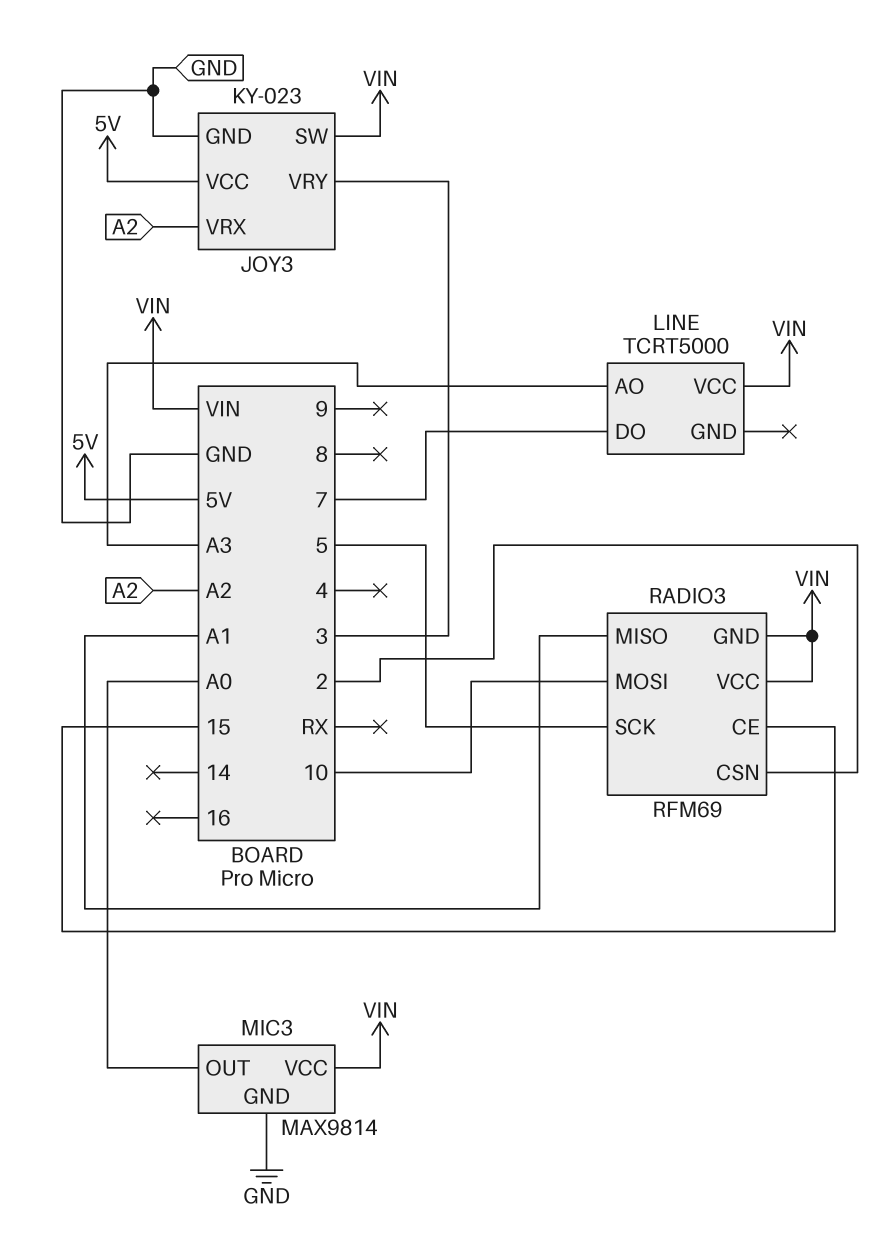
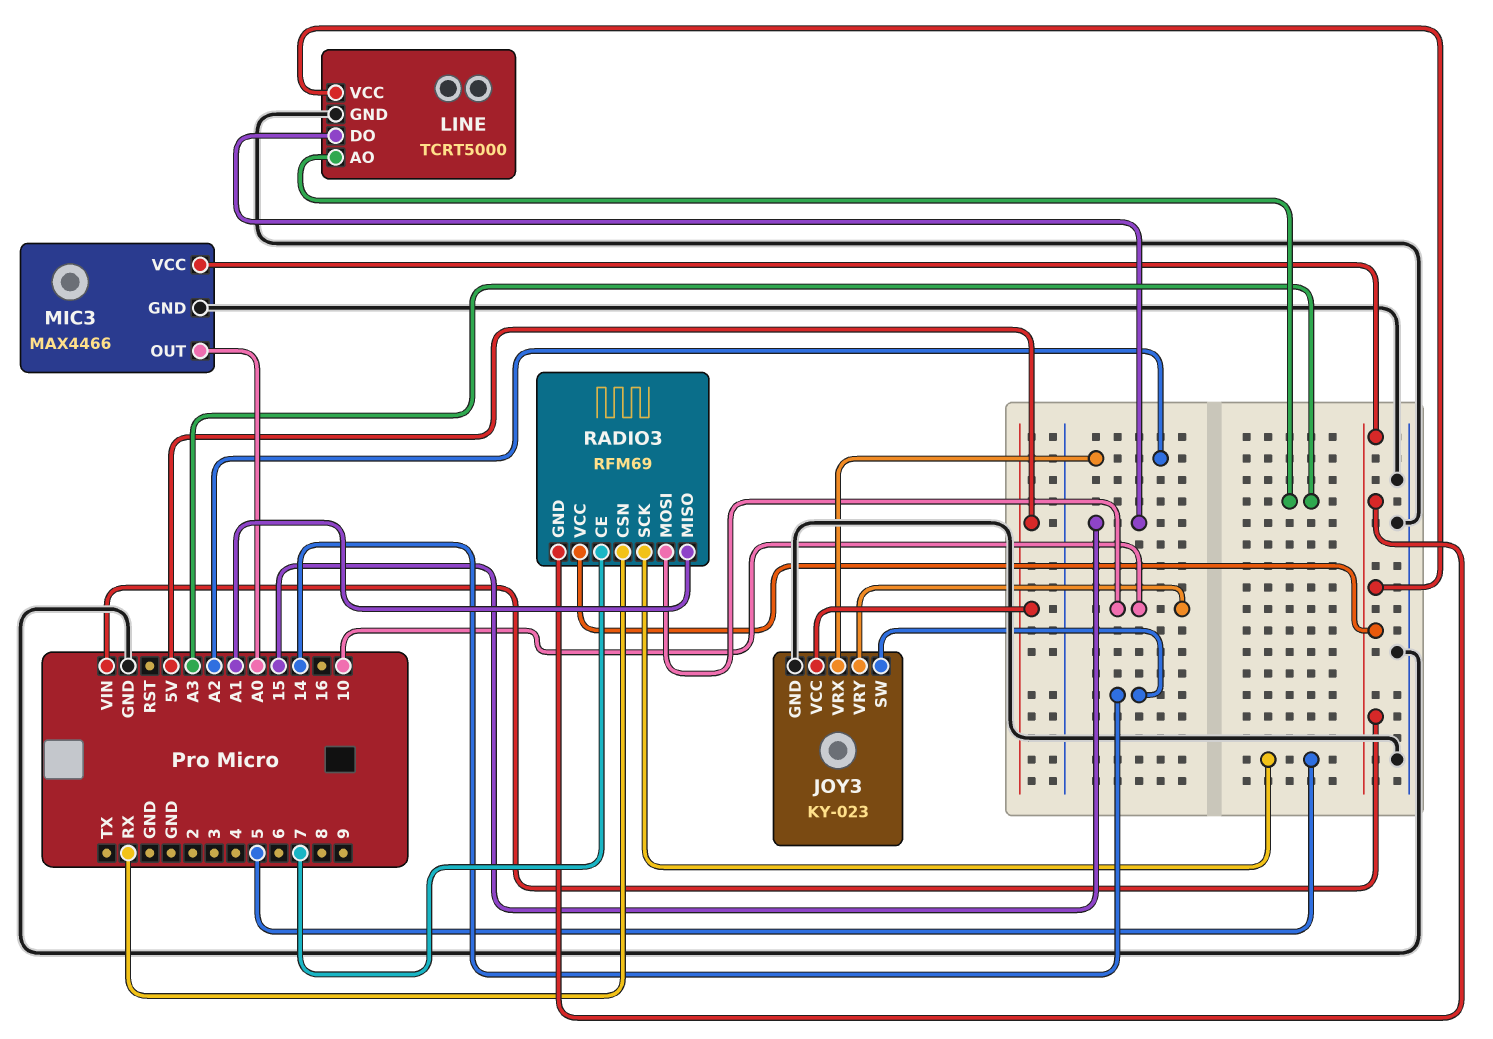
JOY3 pin SW: VIN -> 14
JOY3 pin VRY: 3 -> 10
LINE pin DO: 7 -> 15
LINE pin GND: none -> GND
MIC3: MAX9814 -> MAX4466
RADIO3 pin CE: 15 -> 7
RADIO3 pin CSN: 2 -> RX

